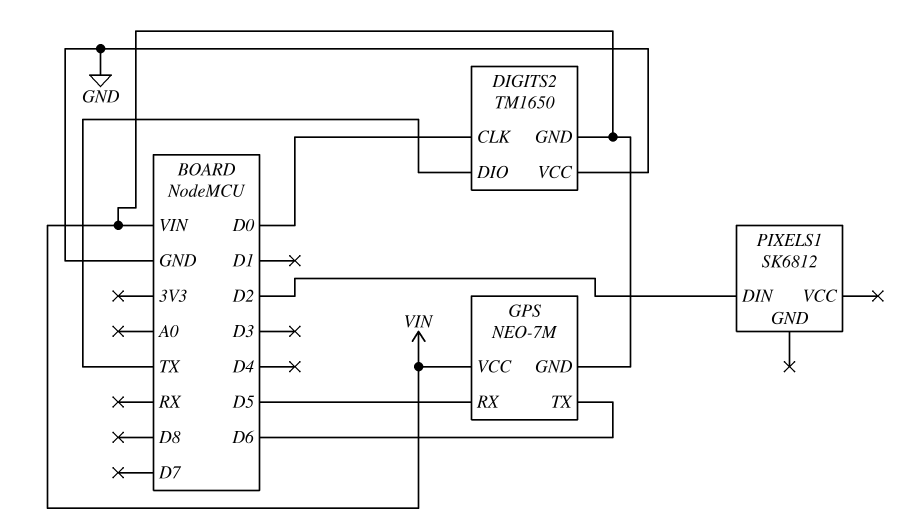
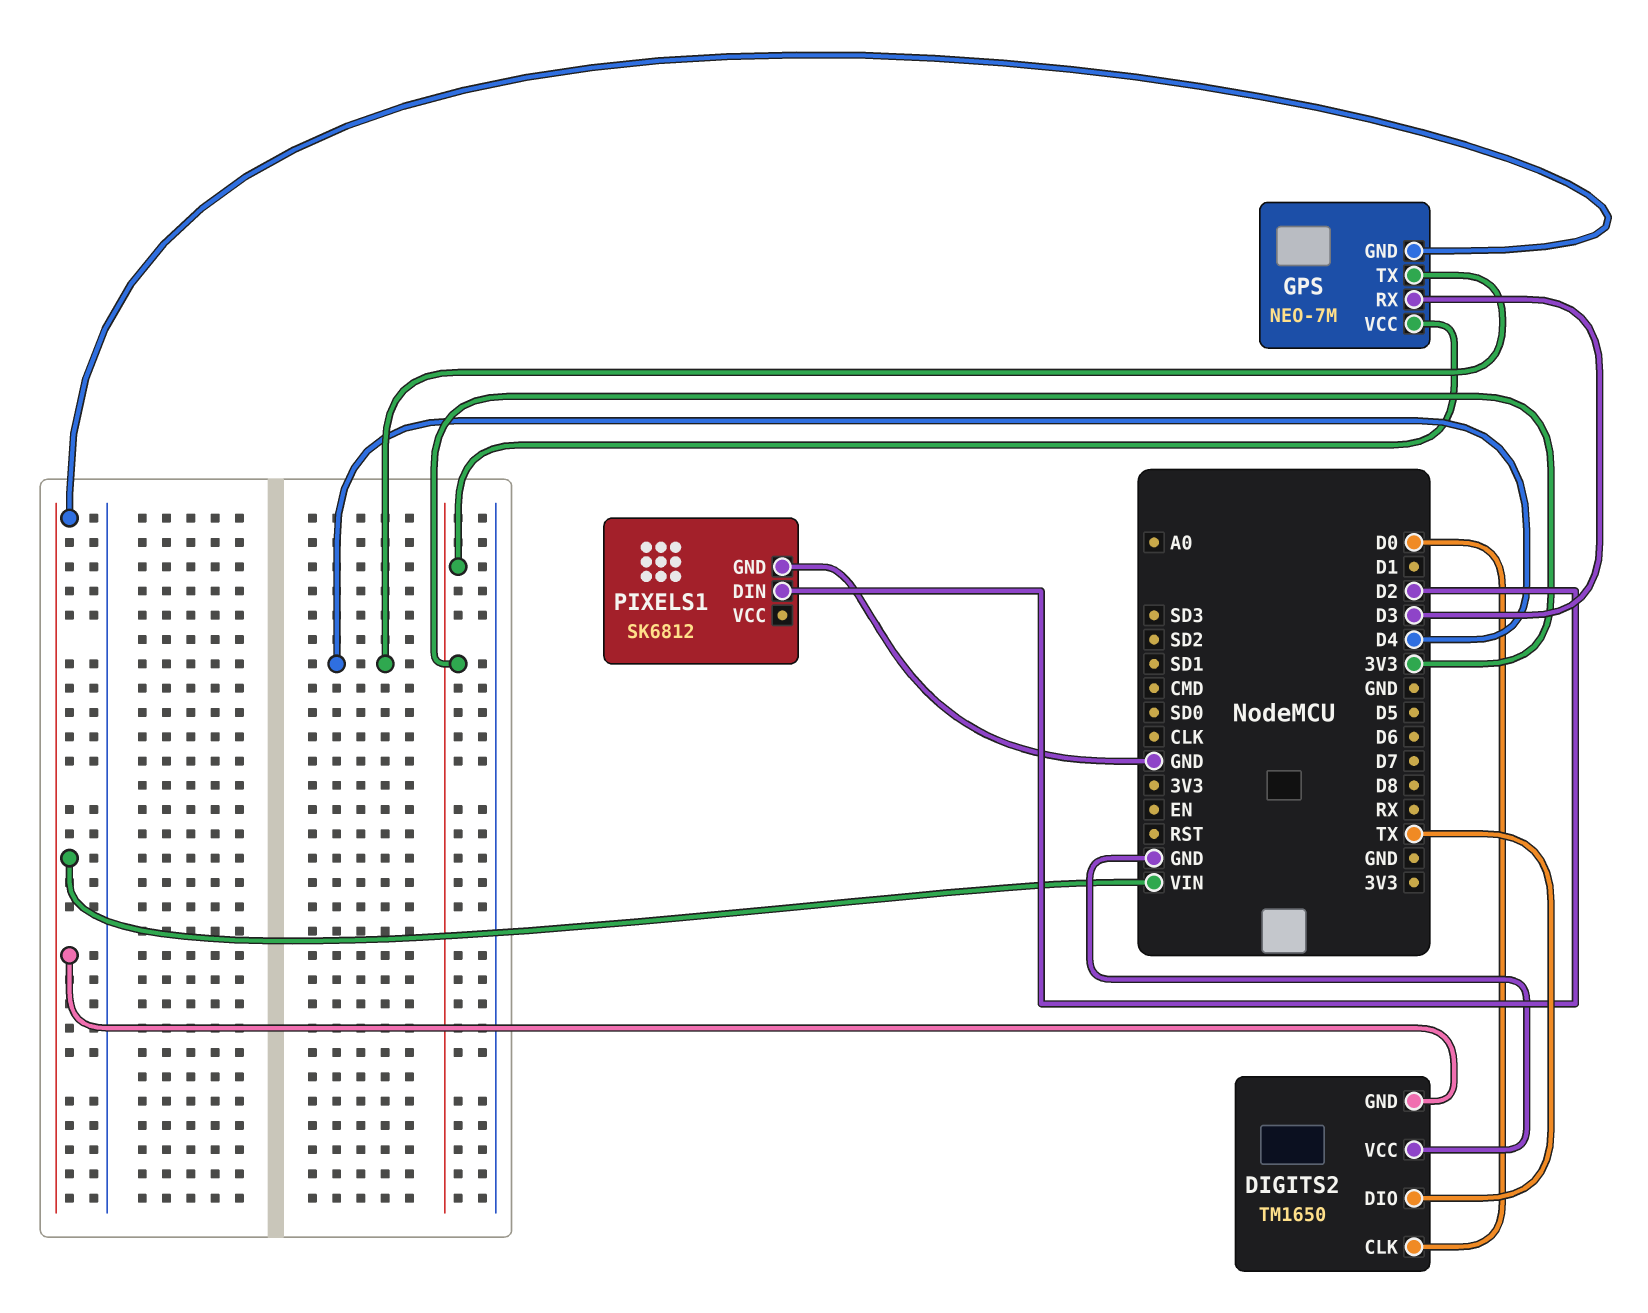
GPS pin RX: D5 -> D3
GPS pin TX: D6 -> D4
GPS pin VCC: VIN -> 3V3
PIXELS1 pin GND: none -> GND

